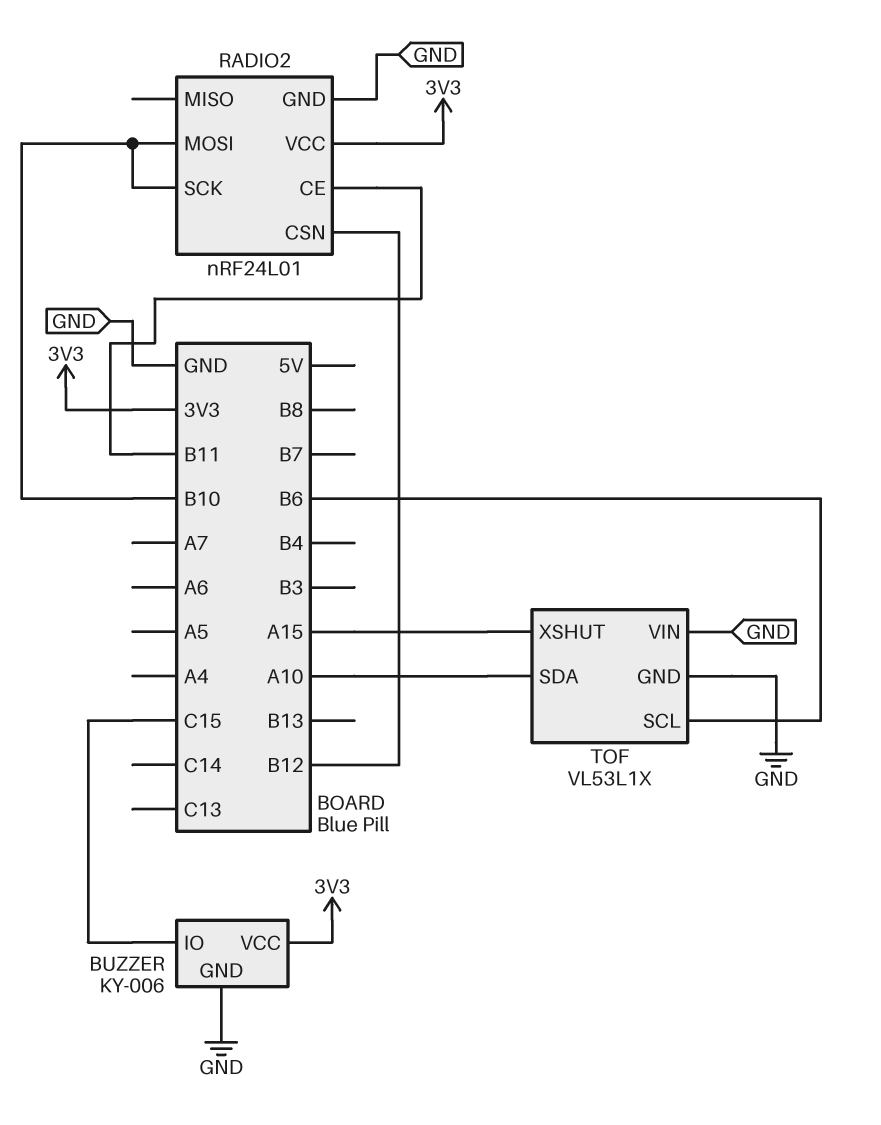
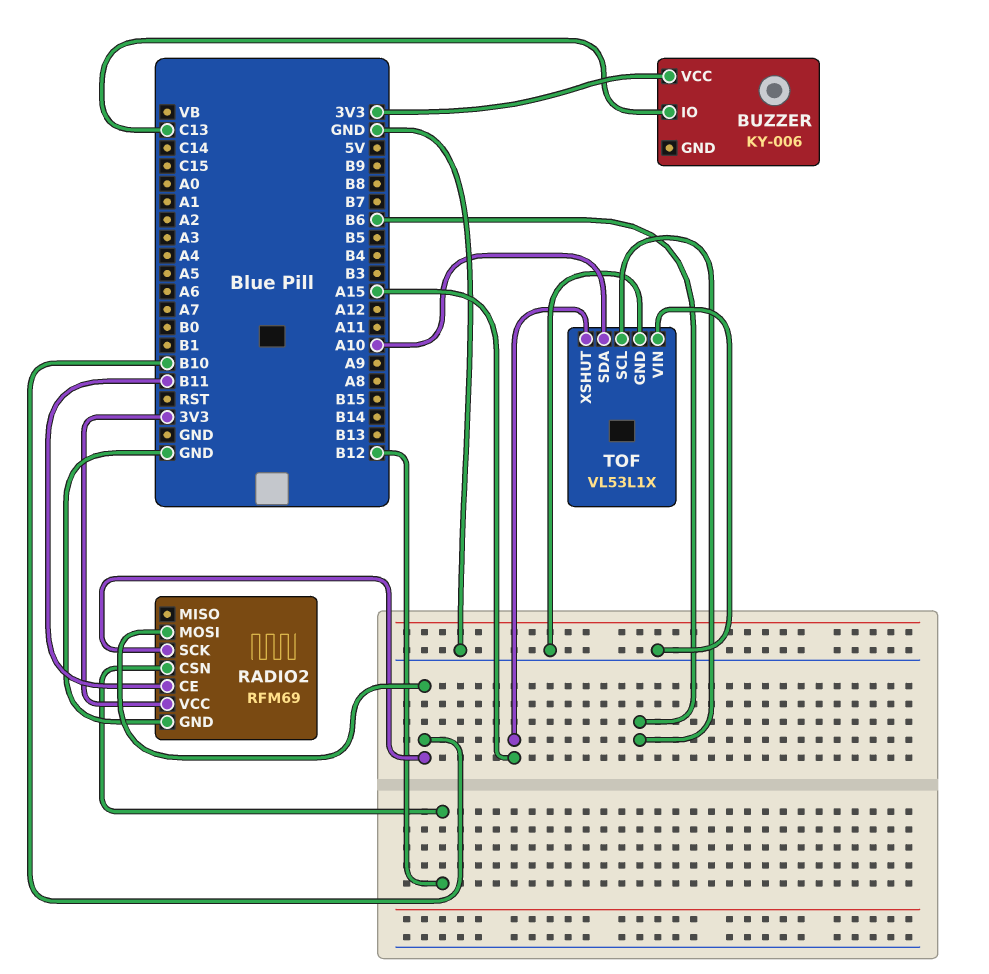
BUZZER pin GND: GND -> none
BUZZER pin IO: C15 -> C13
RADIO2: nRF24L01 -> RFM69

